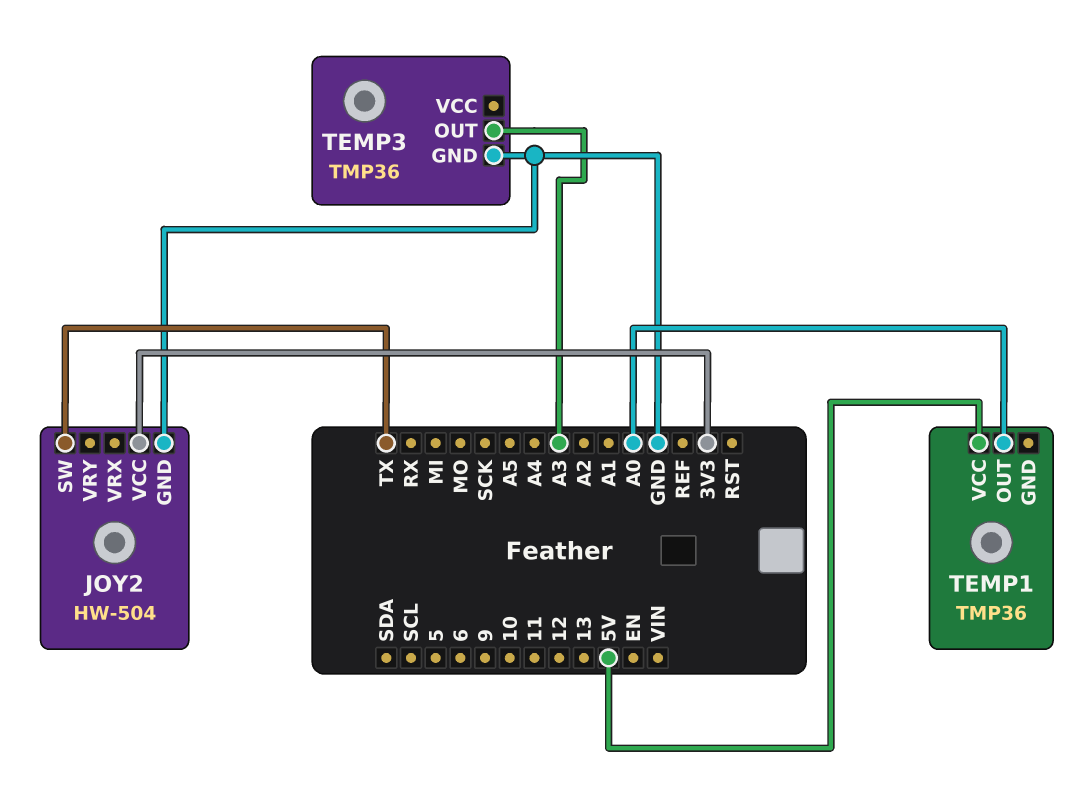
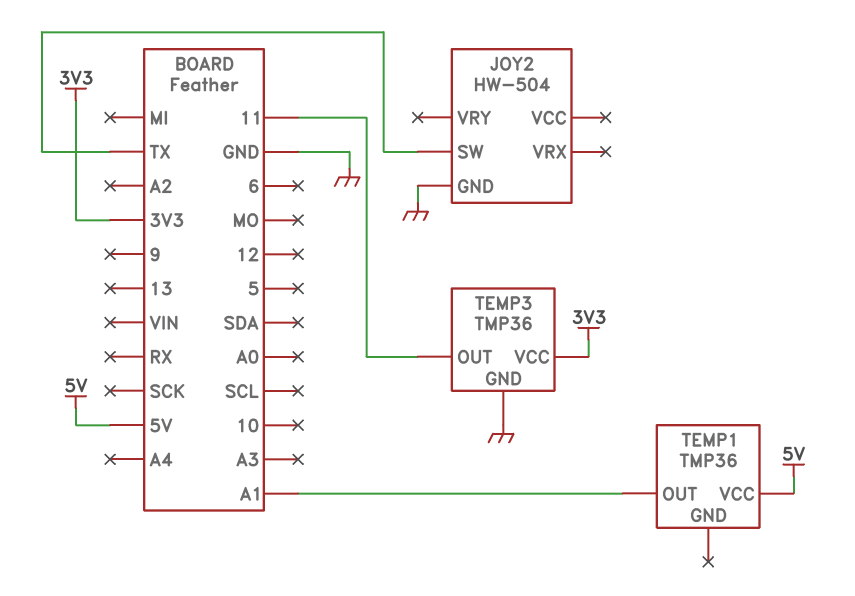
JOY2 pin VCC: 3V3 -> none
TEMP1 pin OUT: A0 -> A1
TEMP3 pin OUT: A3 -> 11
TEMP3 pin VCC: none -> 3V3

